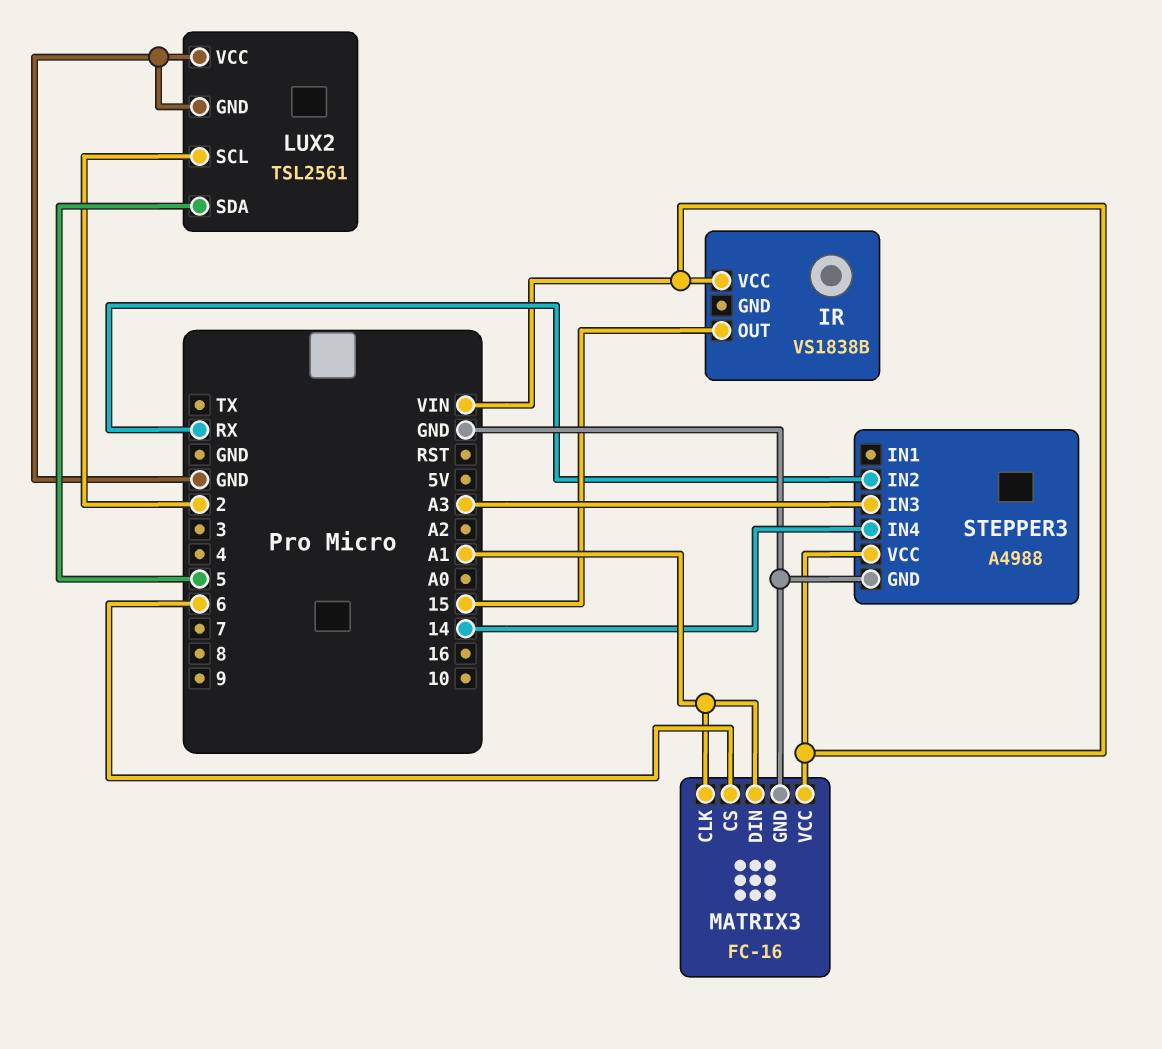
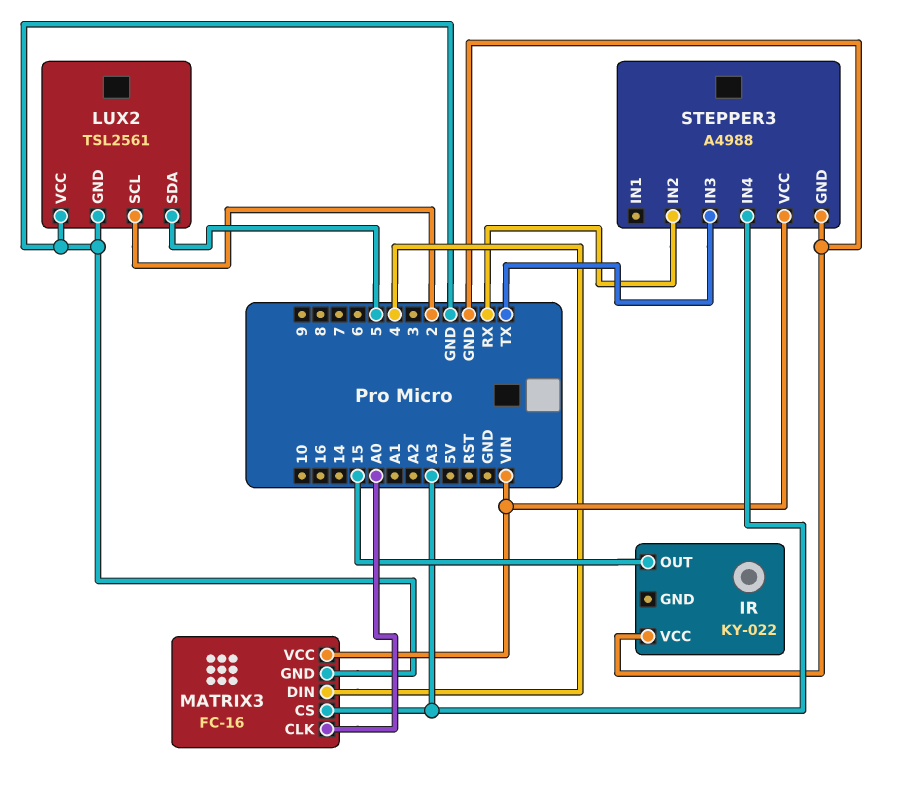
IR: VS1838B -> KY-022
IR pin VCC: VIN -> GND
MATRIX3 pin CLK: A1 -> A0
MATRIX3 pin CS: 6 -> A3
MATRIX3 pin DIN: A1 -> 4
STEPPER3 pin IN3: A3 -> TX
STEPPER3 pin IN4: 14 -> A3

